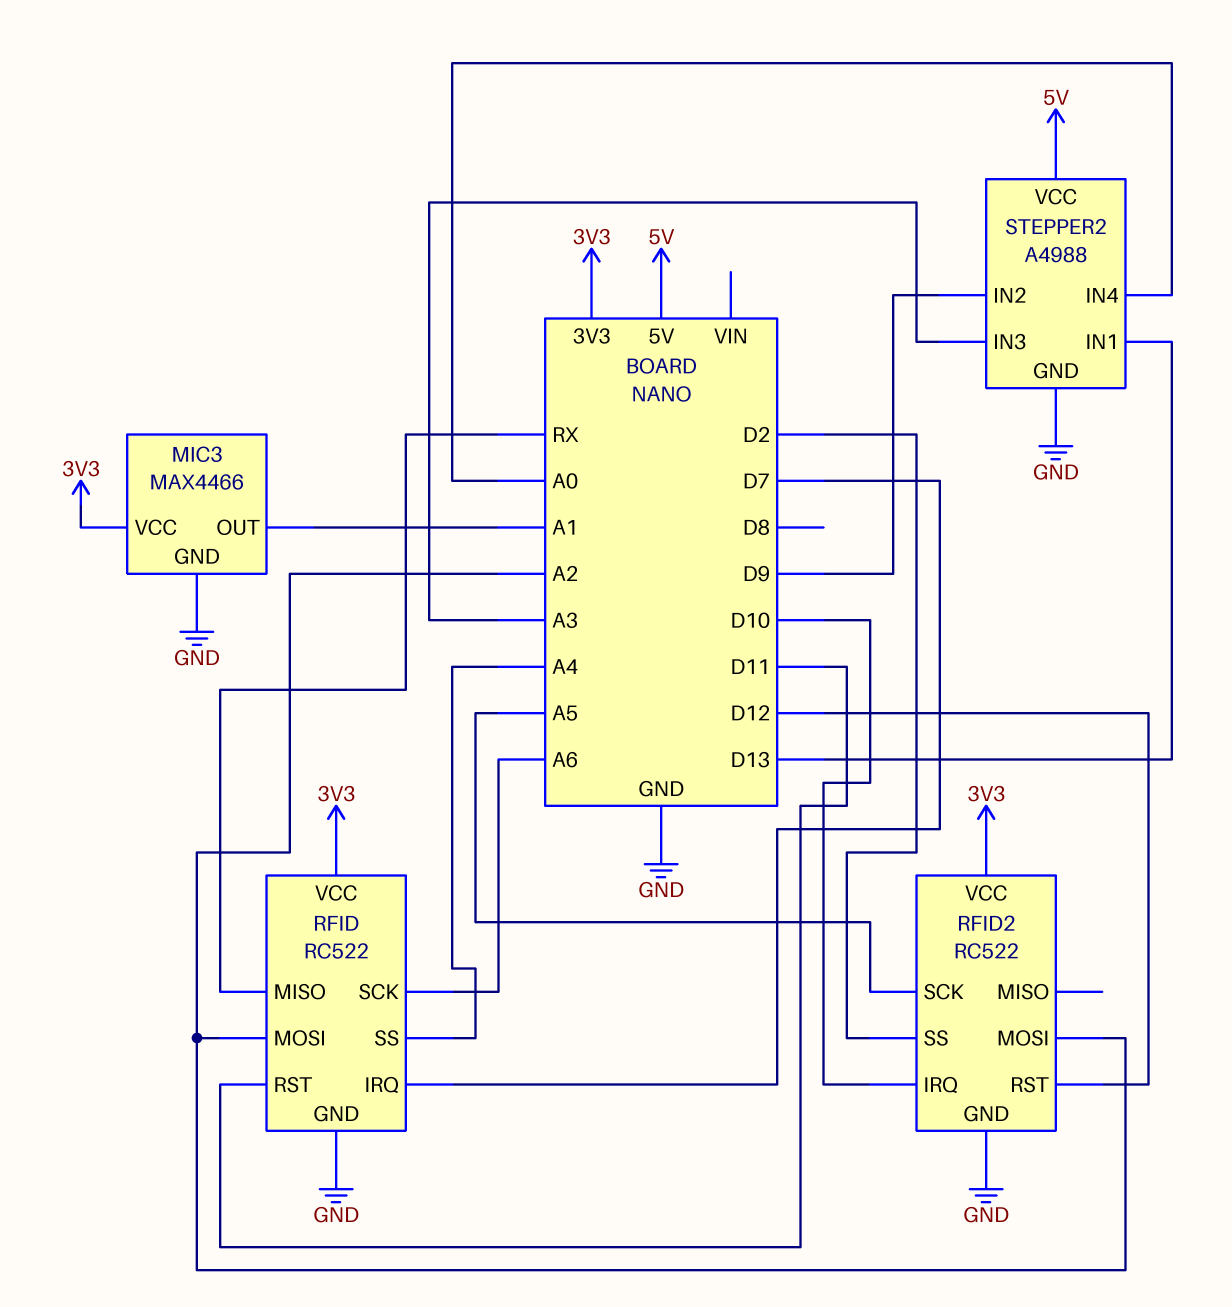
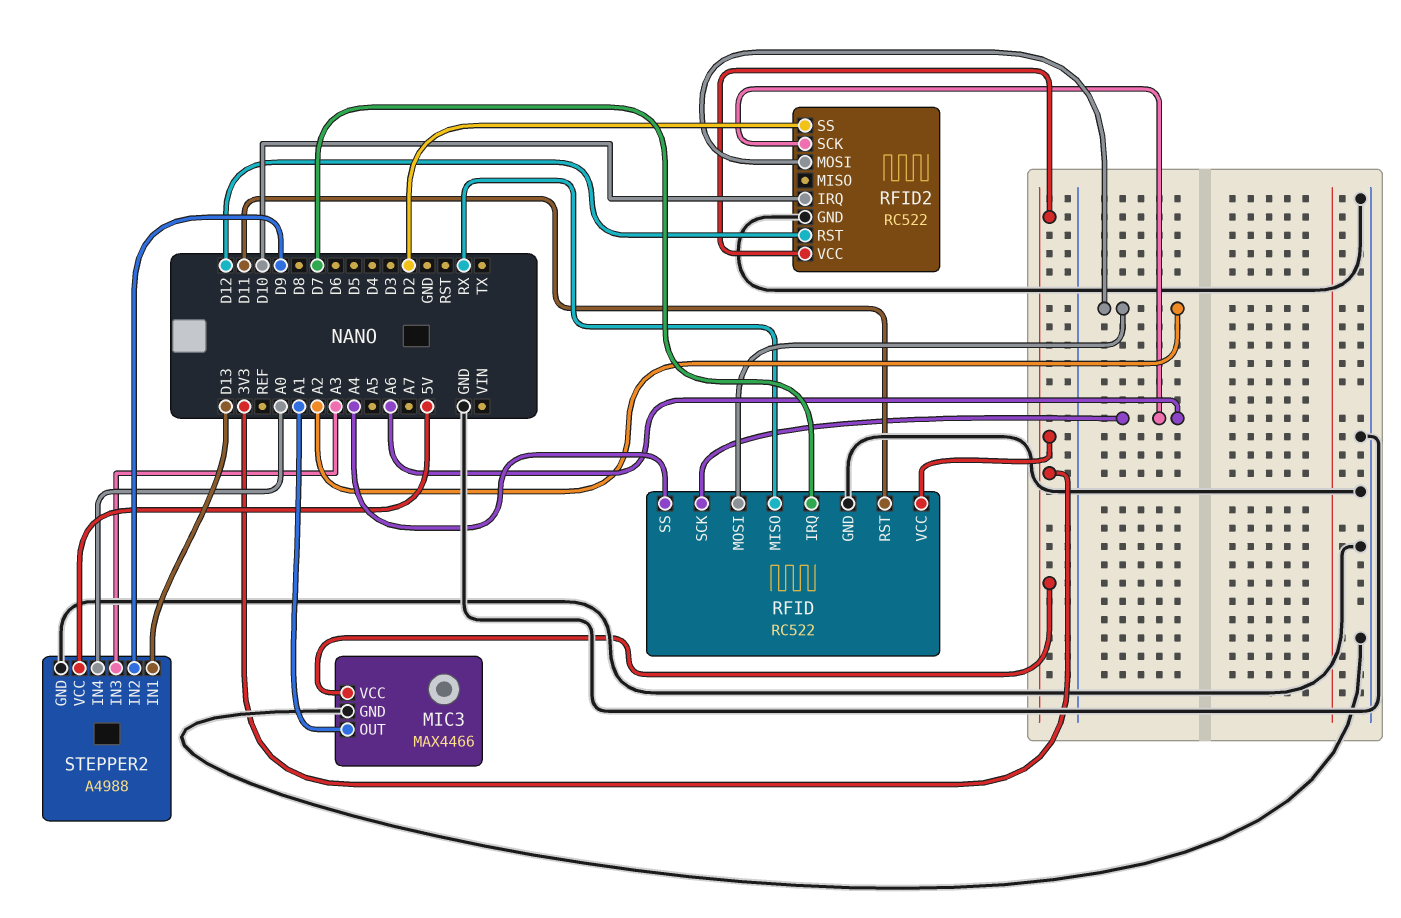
RFID2 pin SCK: A5 -> A6

